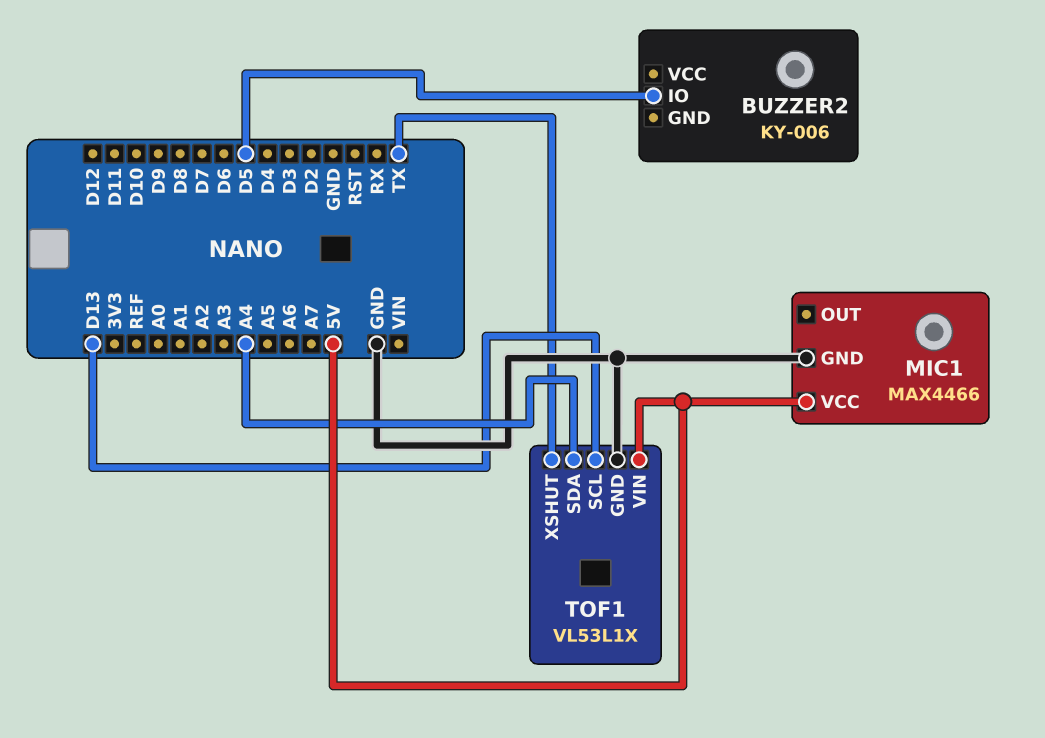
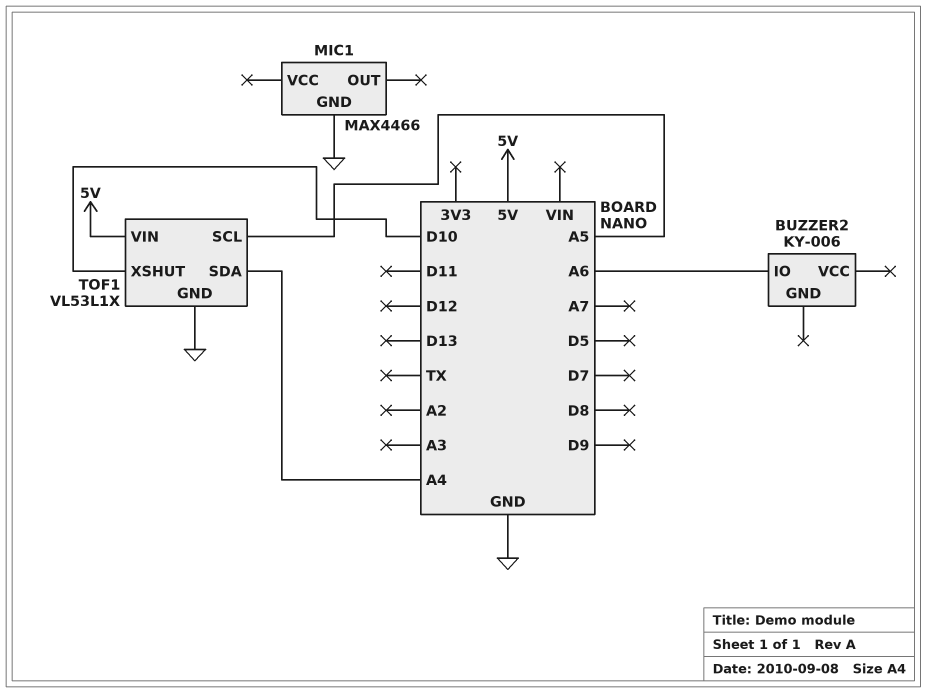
BUZZER2 pin IO: D5 -> A6
MIC1 pin VCC: 5V -> none
TOF1 pin SCL: D13 -> A5
TOF1 pin XSHUT: TX -> D10

